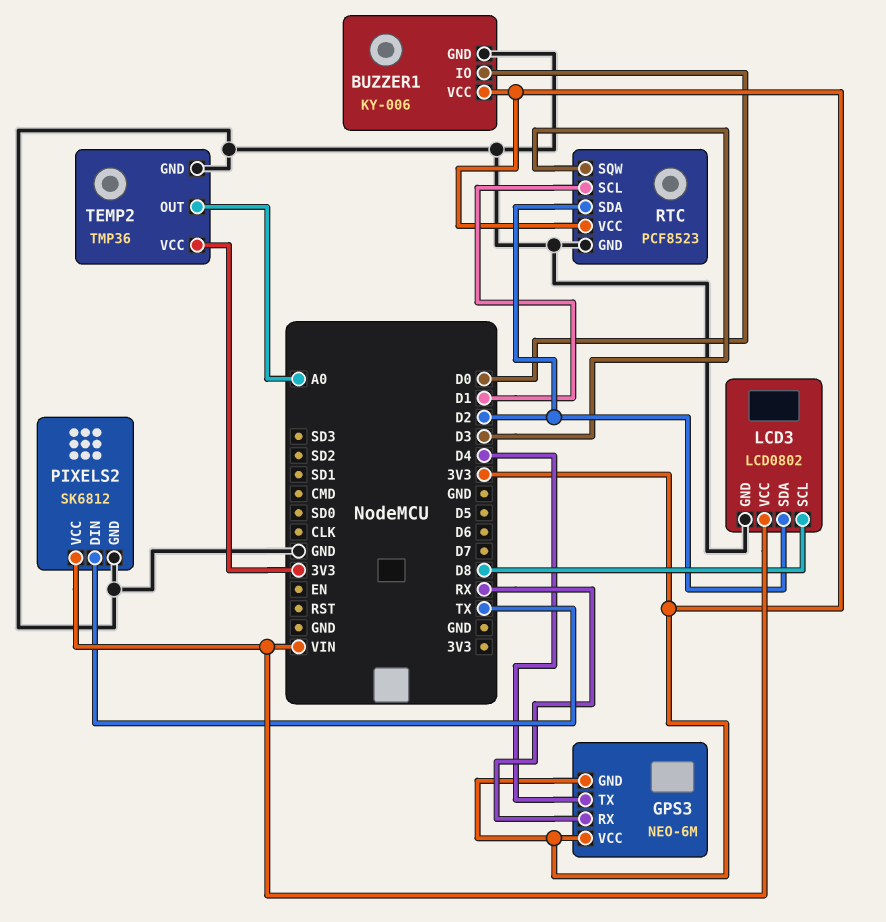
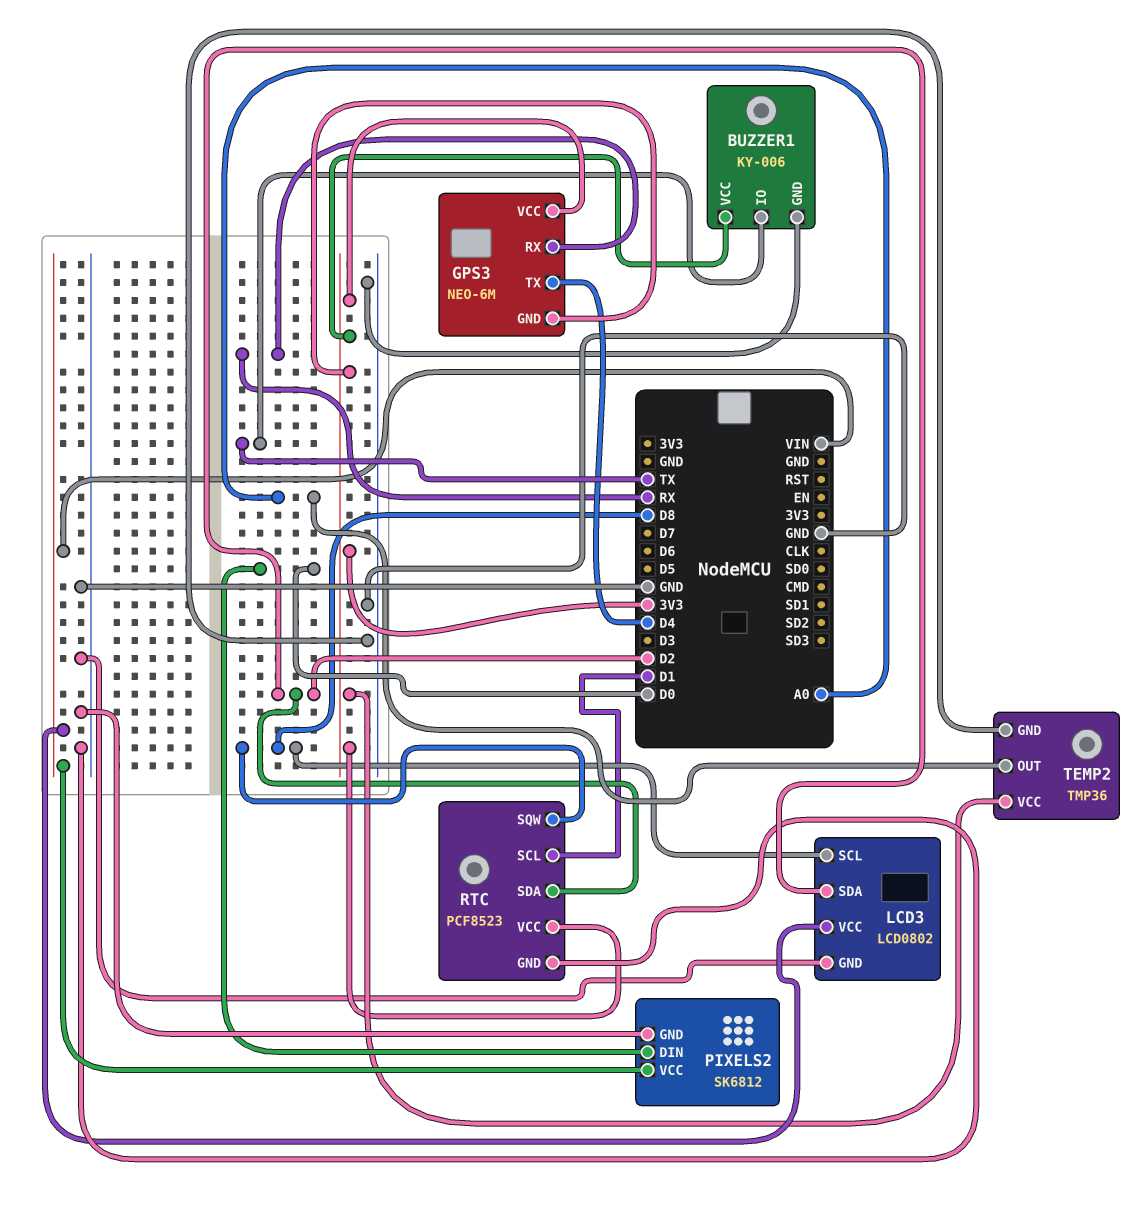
BUZZER1 pin IO: D0 -> TX
PIXELS2 pin DIN: TX -> D0
RTC pin SQW: D3 -> D8

